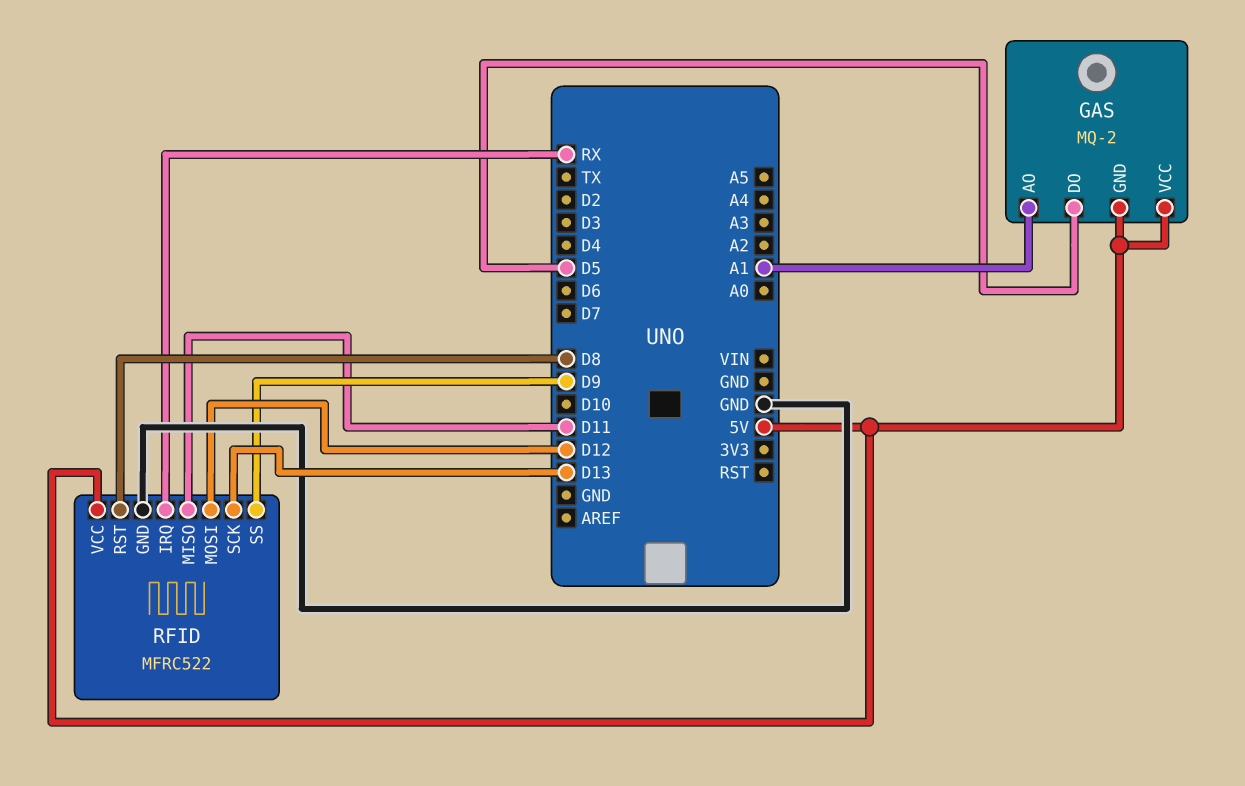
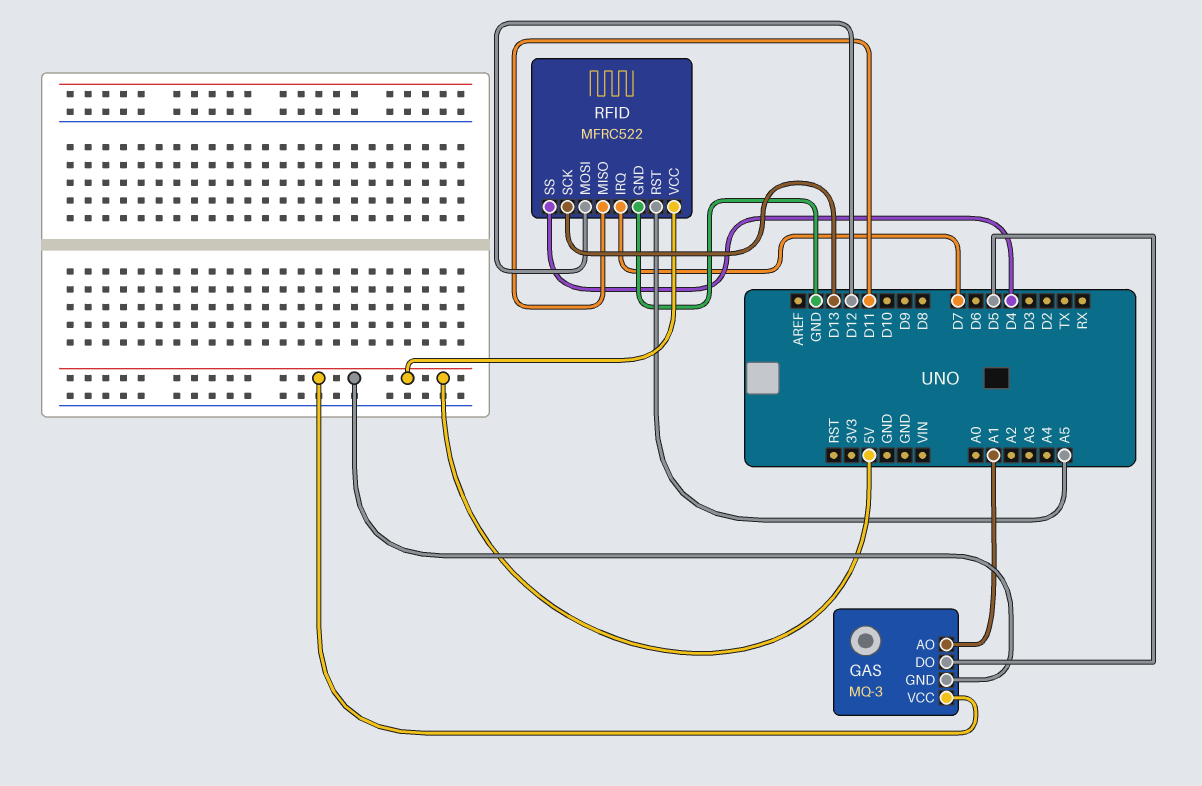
GAS: MQ-2 -> MQ-3
RFID pin IRQ: RX -> D7
RFID pin RST: D8 -> A5
RFID pin SS: D9 -> D4

